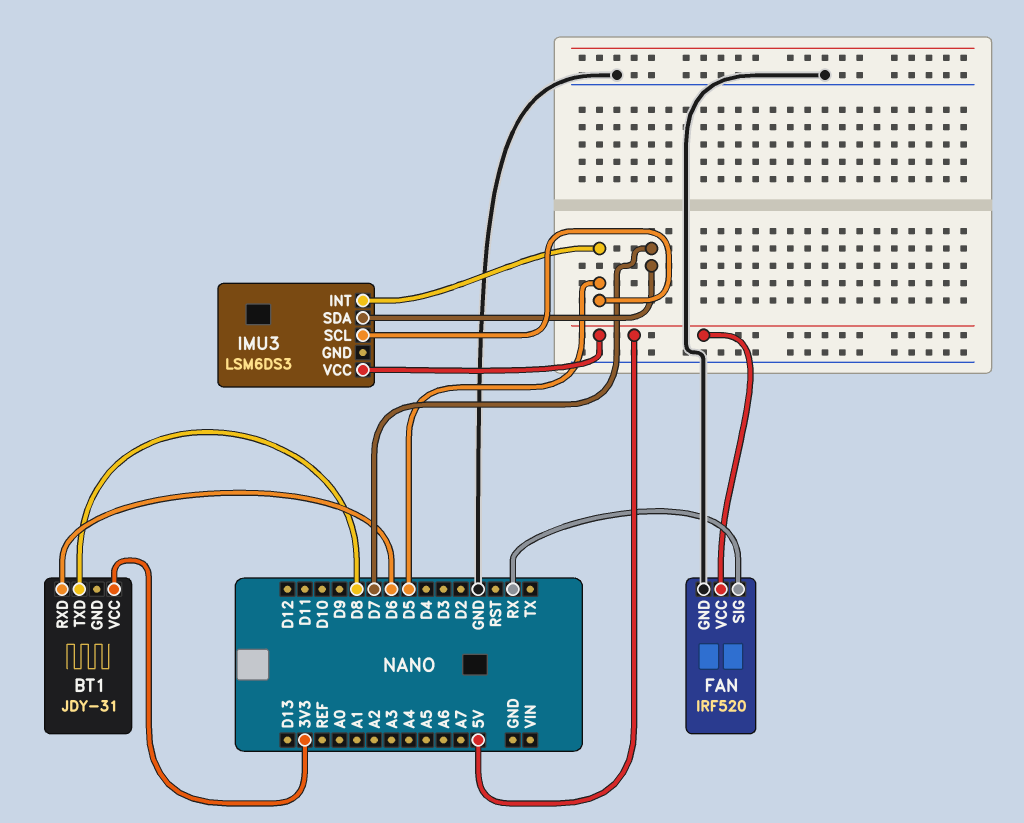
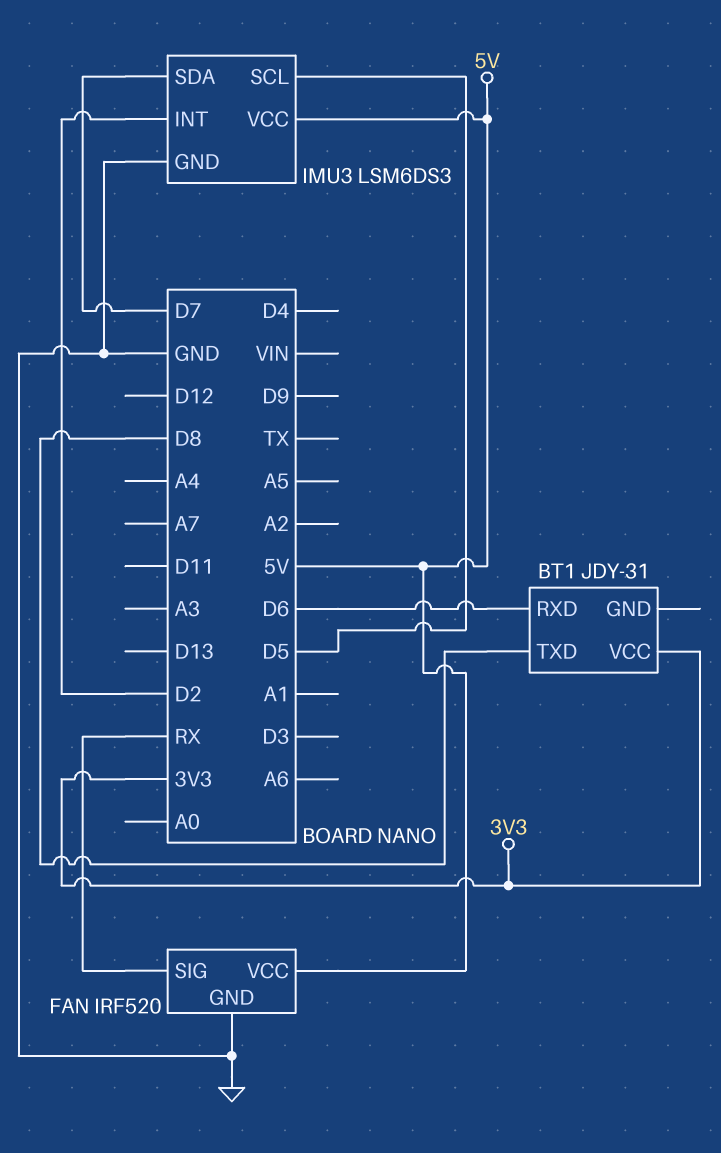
IMU3 pin GND: none -> GND
IMU3 pin INT: D5 -> D2

